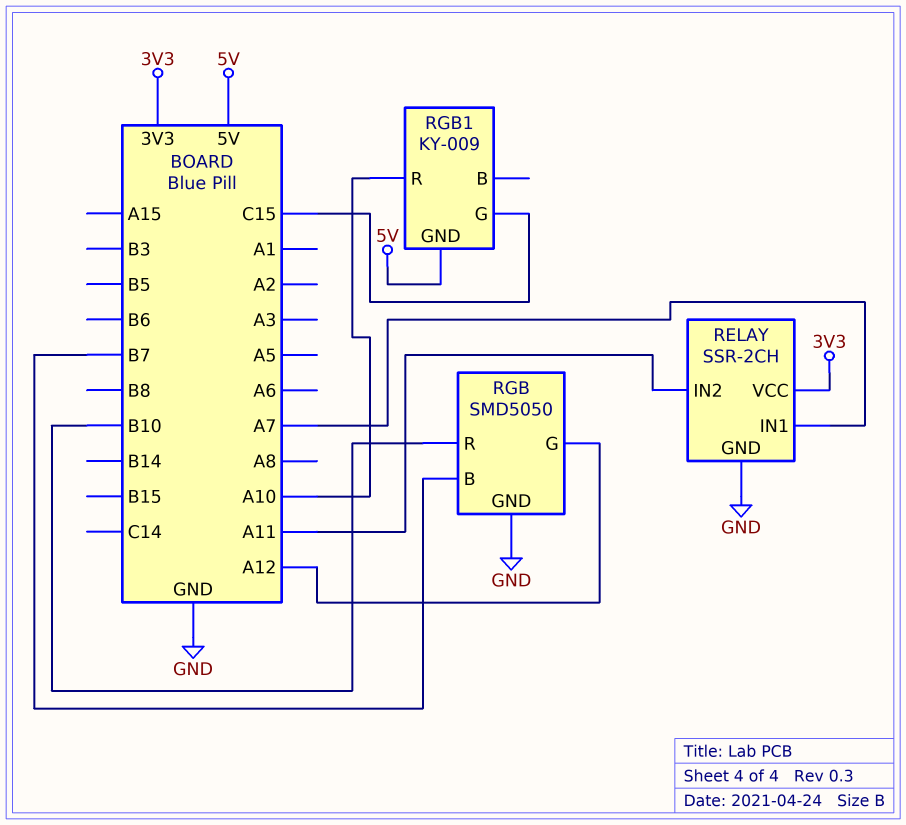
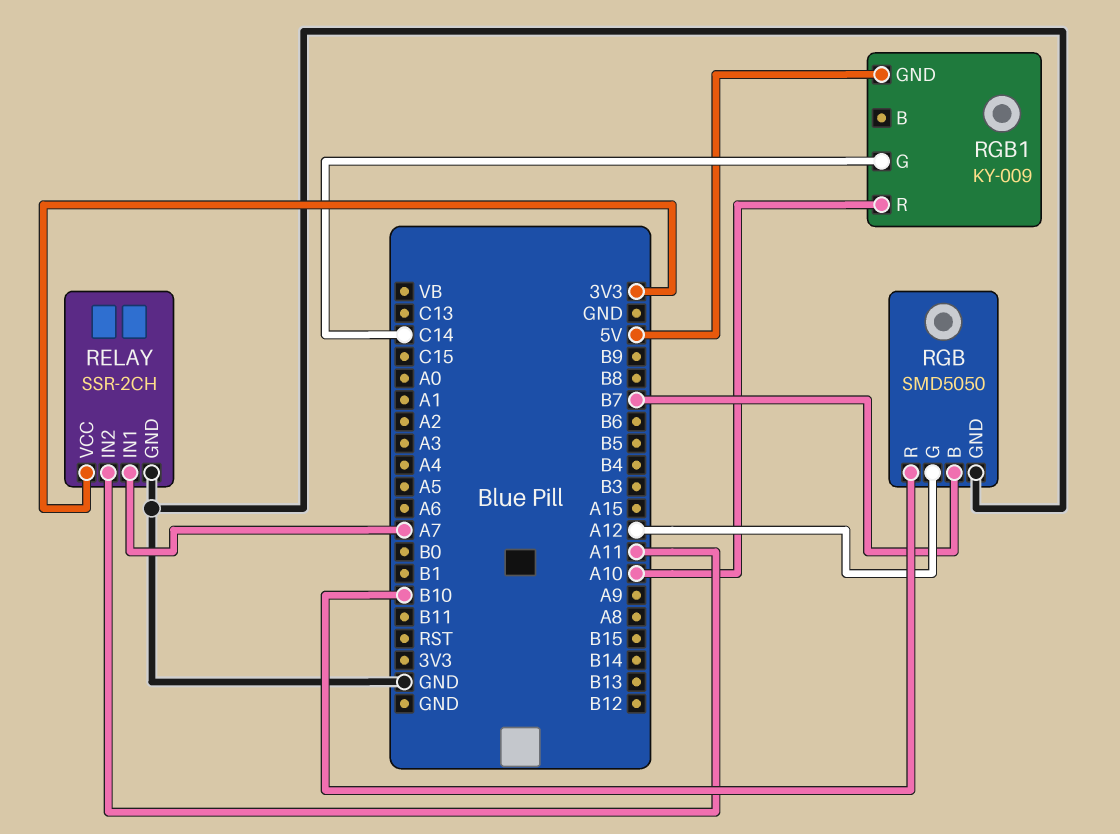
RGB1 pin G: C15 -> C14

